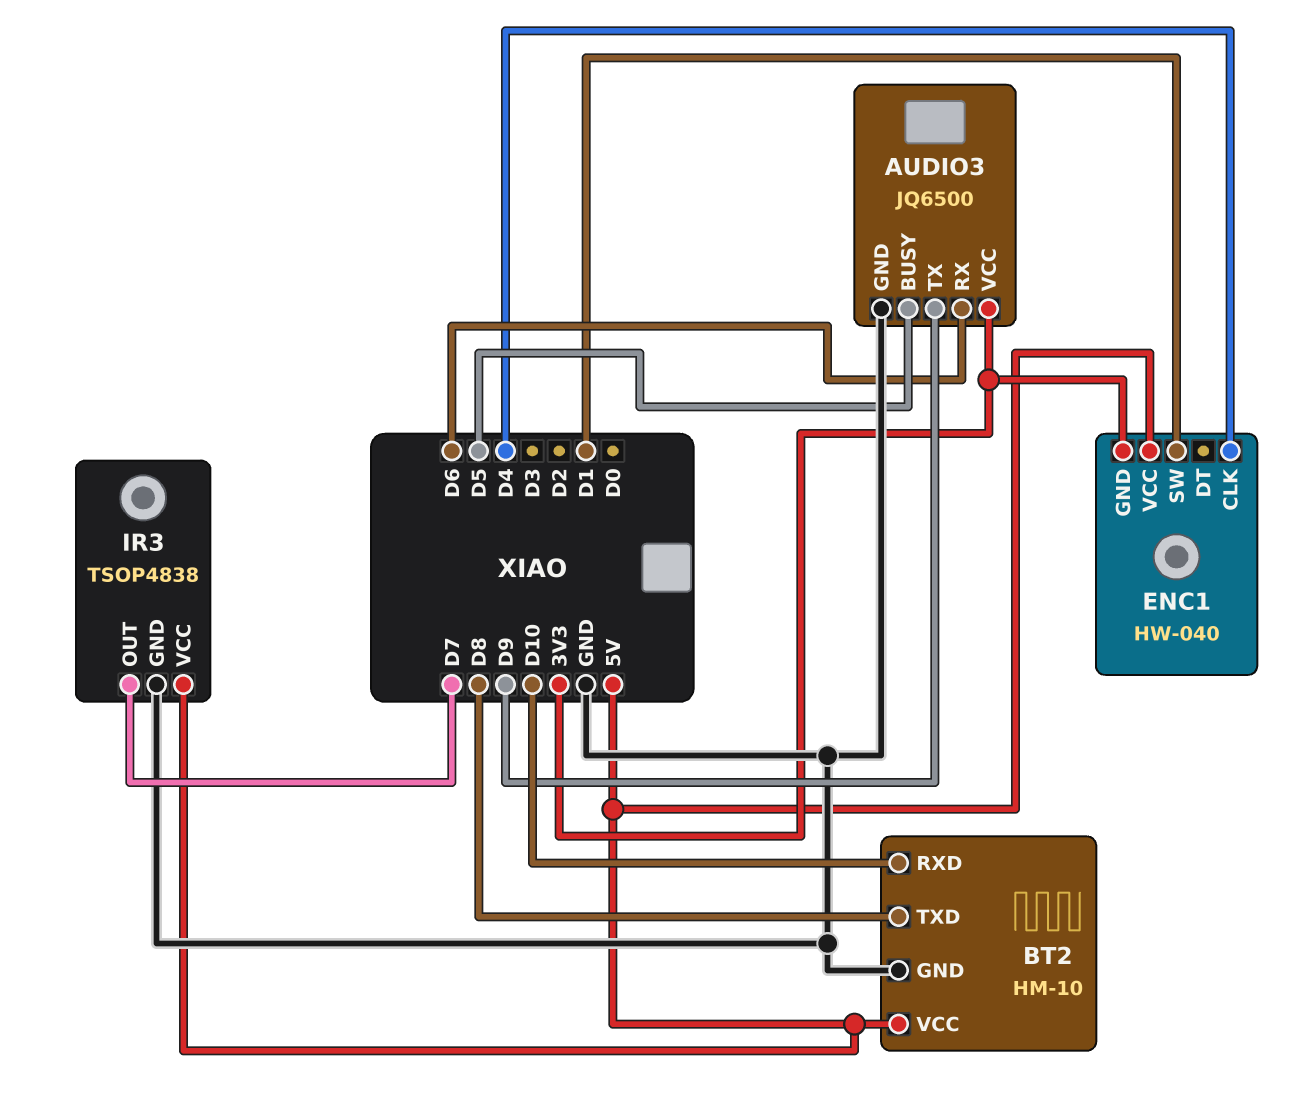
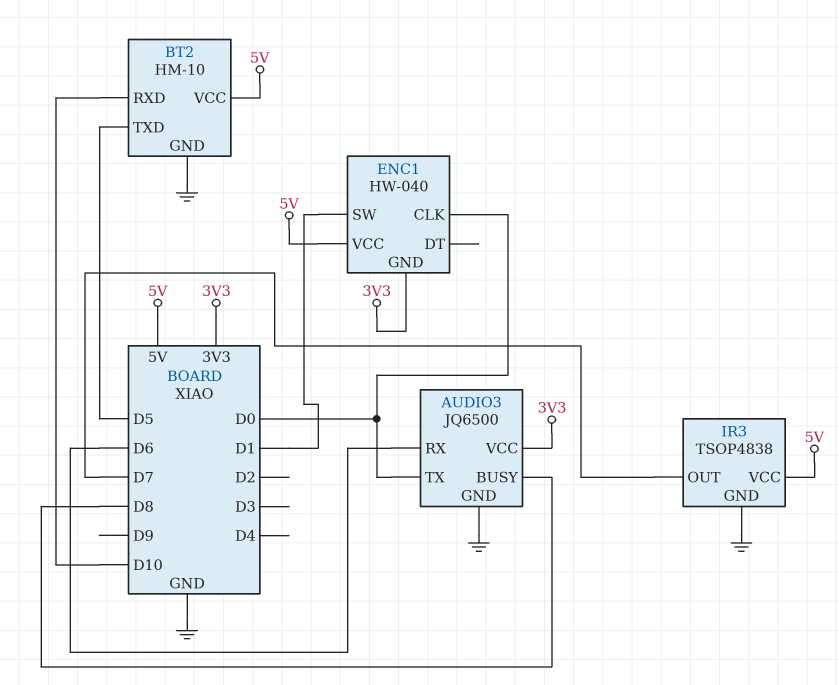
AUDIO3 pin BUSY: D5 -> D8
AUDIO3 pin TX: D9 -> D0
BT2 pin TXD: D8 -> D5
ENC1 pin CLK: D4 -> D0

